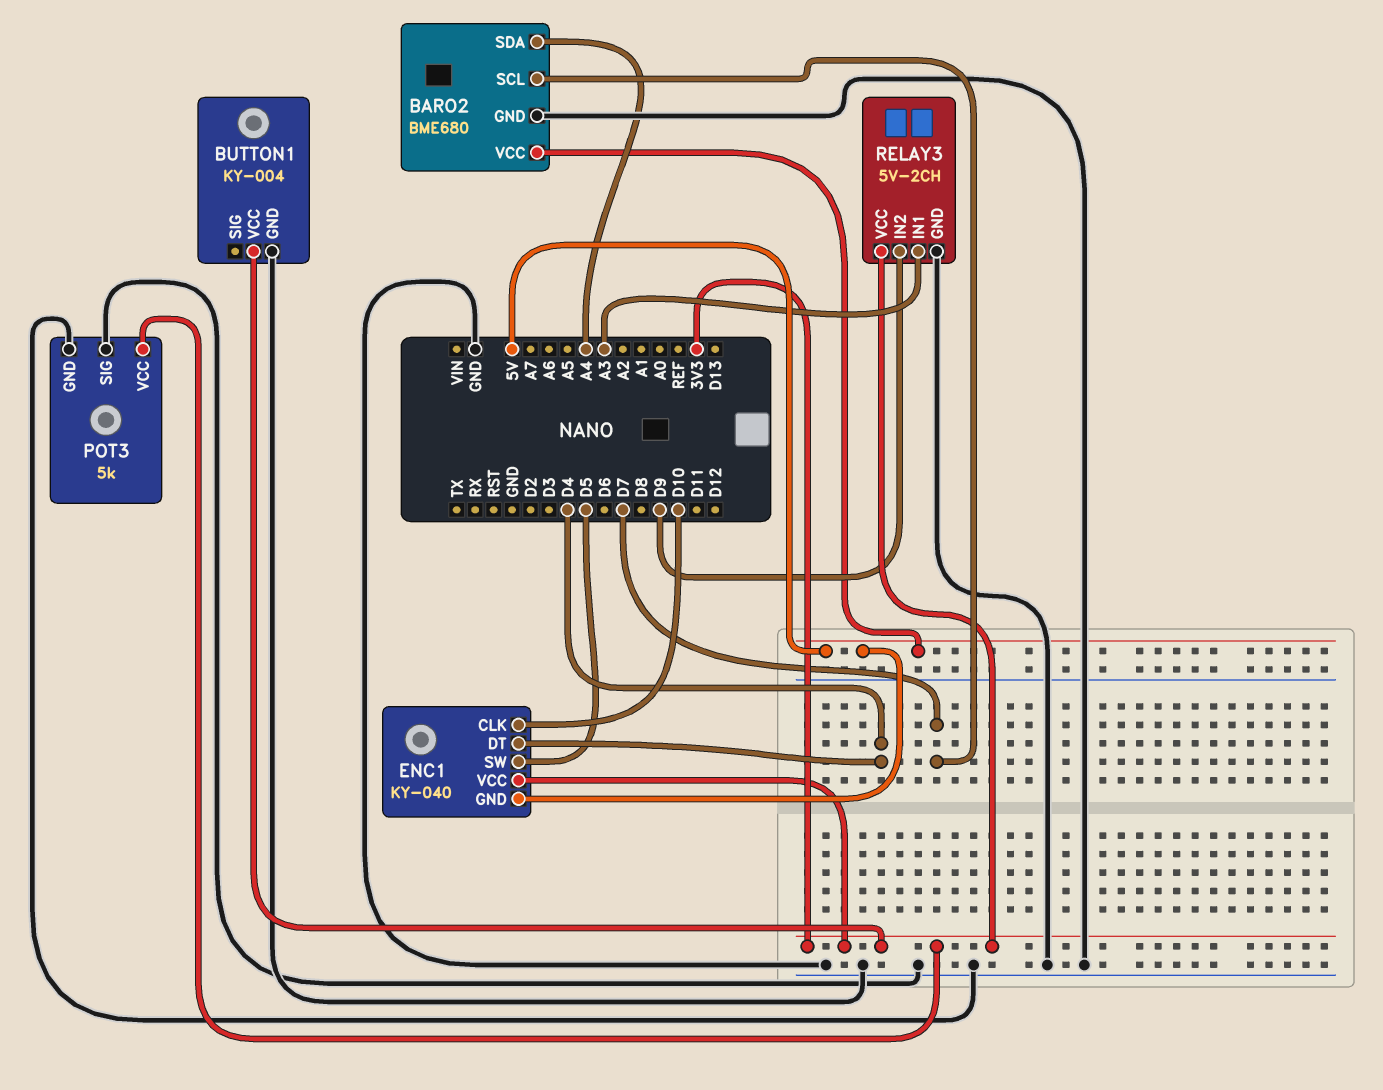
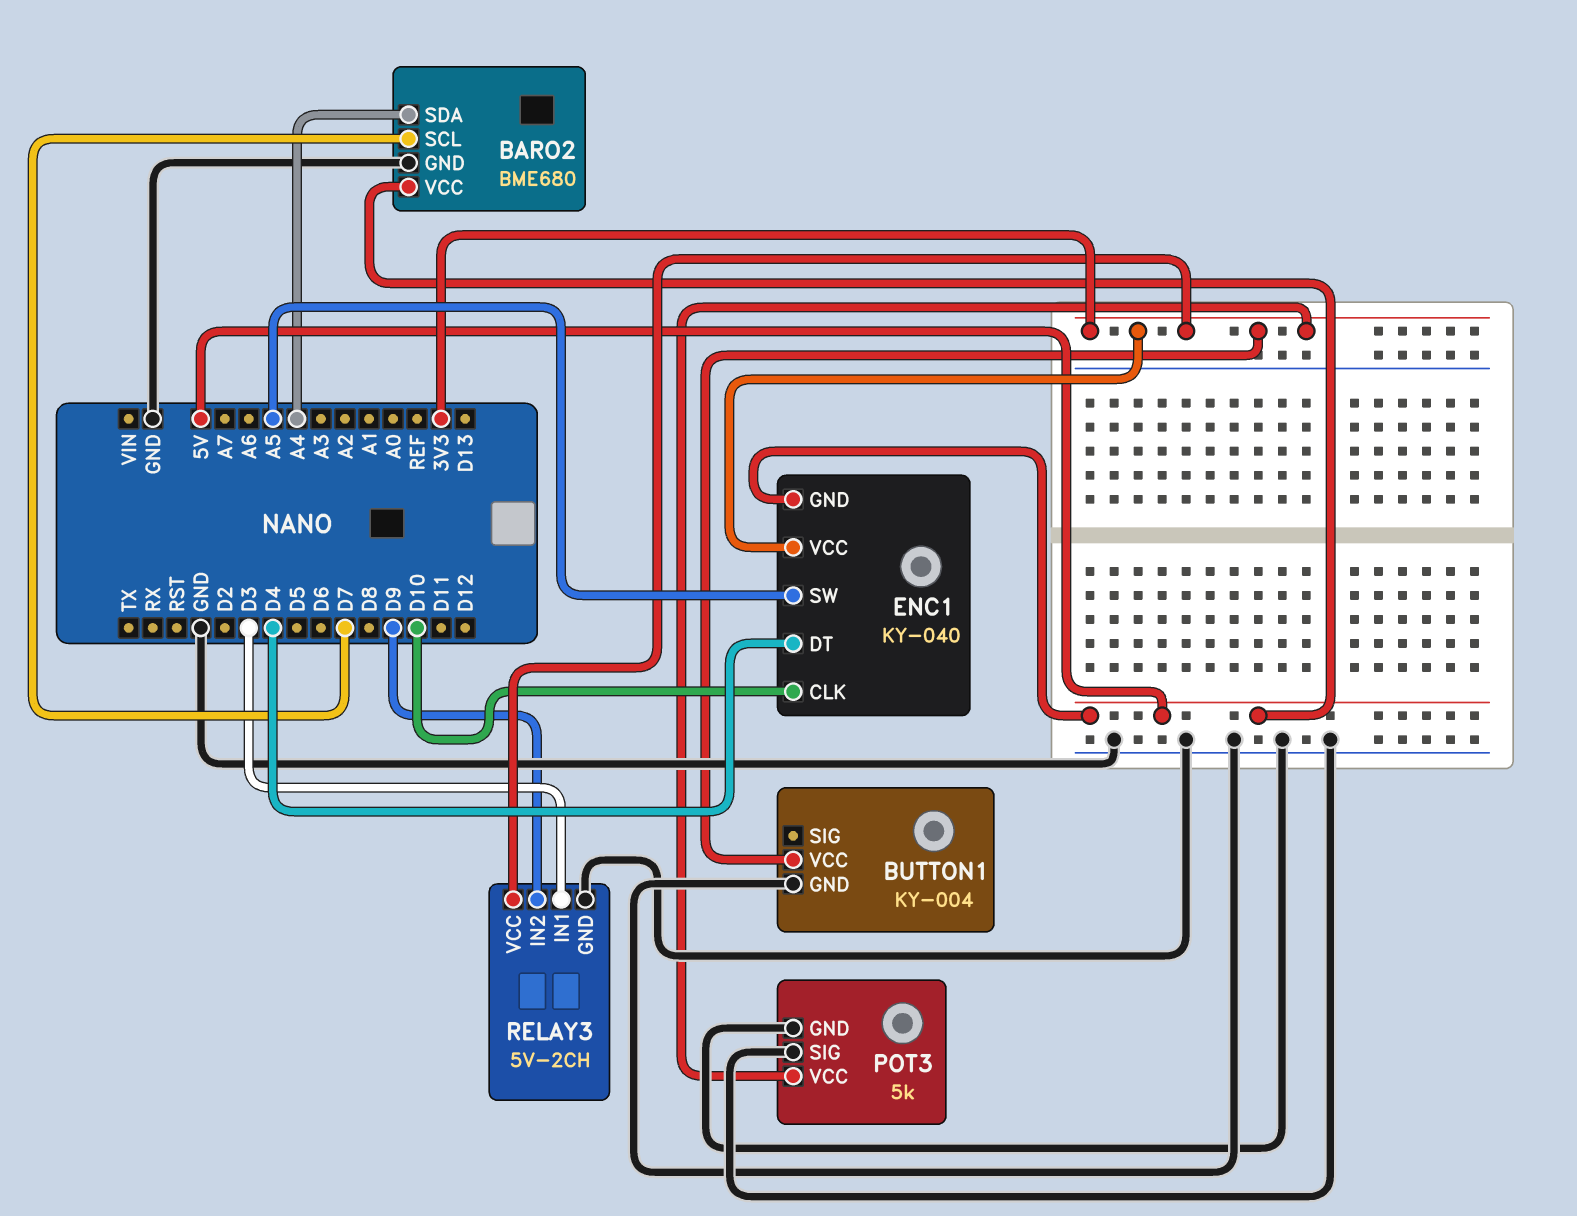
ENC1 pin SW: D5 -> A5
RELAY3 pin IN1: A3 -> D3

